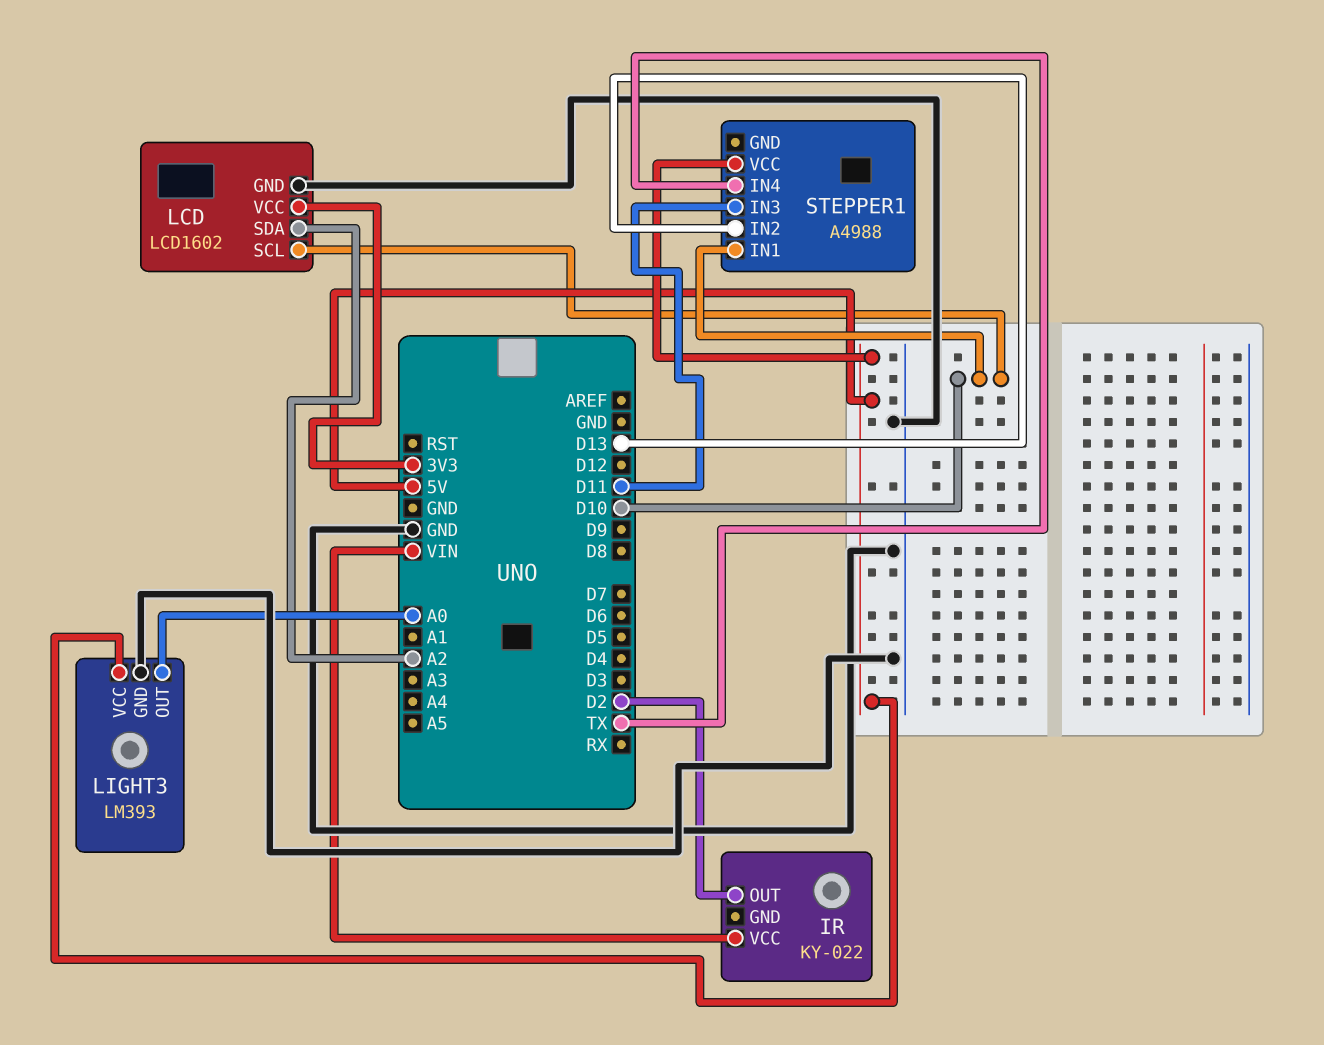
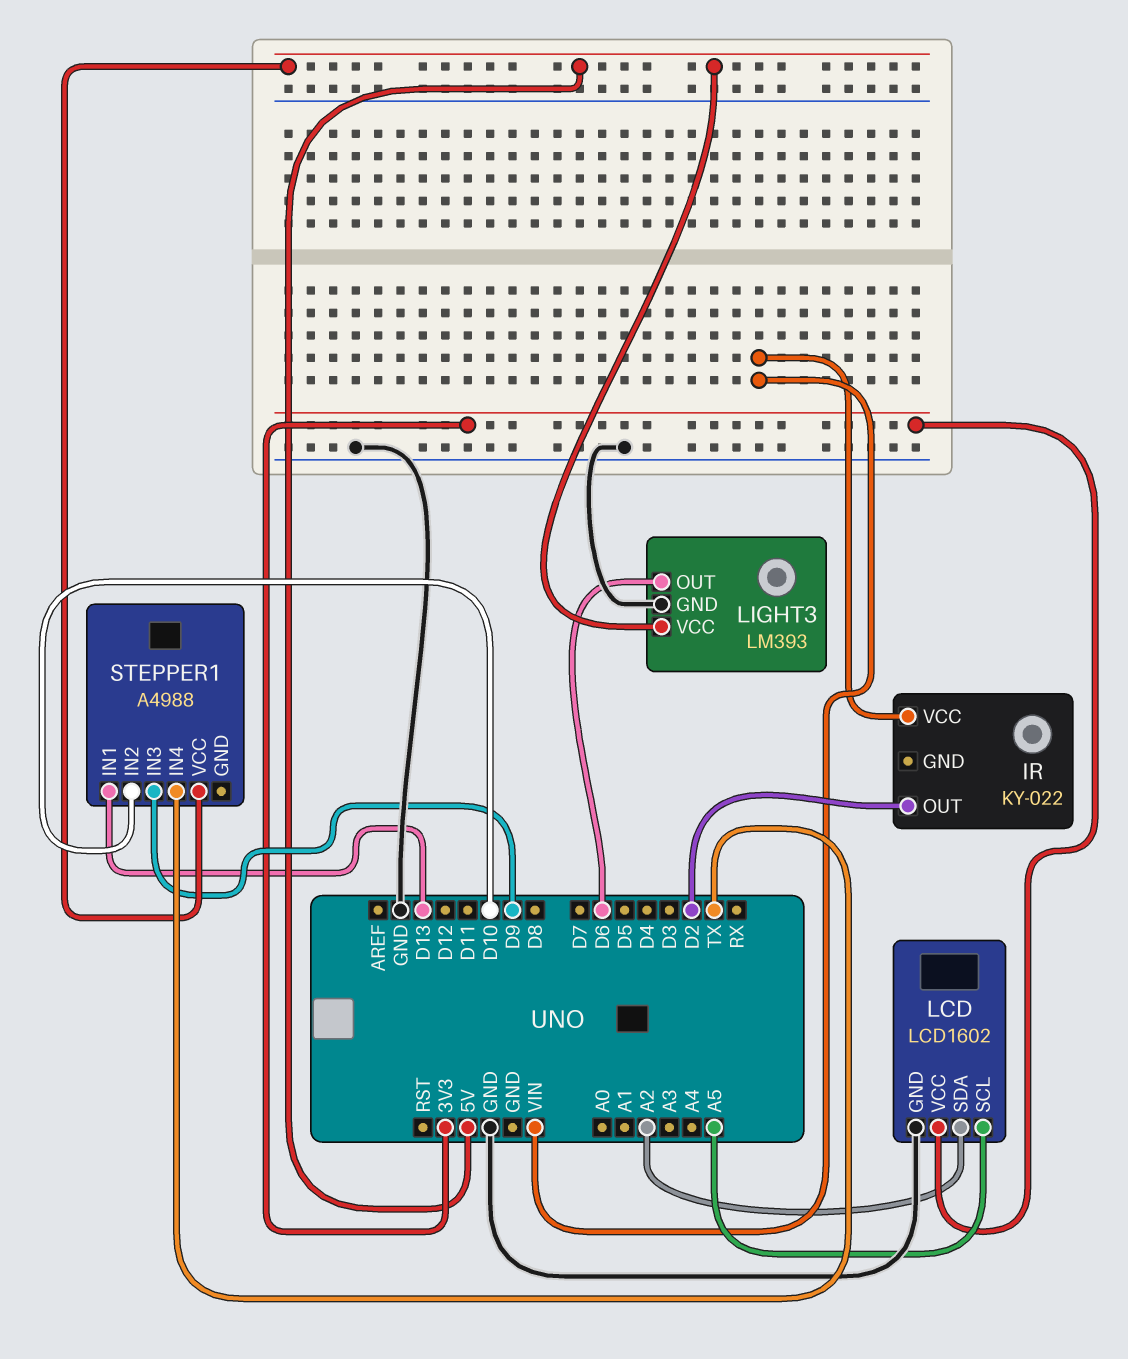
LCD pin SCL: D10 -> A5
LIGHT3 pin OUT: A0 -> D6
STEPPER1 pin IN1: D10 -> D13
STEPPER1 pin IN2: D13 -> D10
STEPPER1 pin IN3: D11 -> D9

